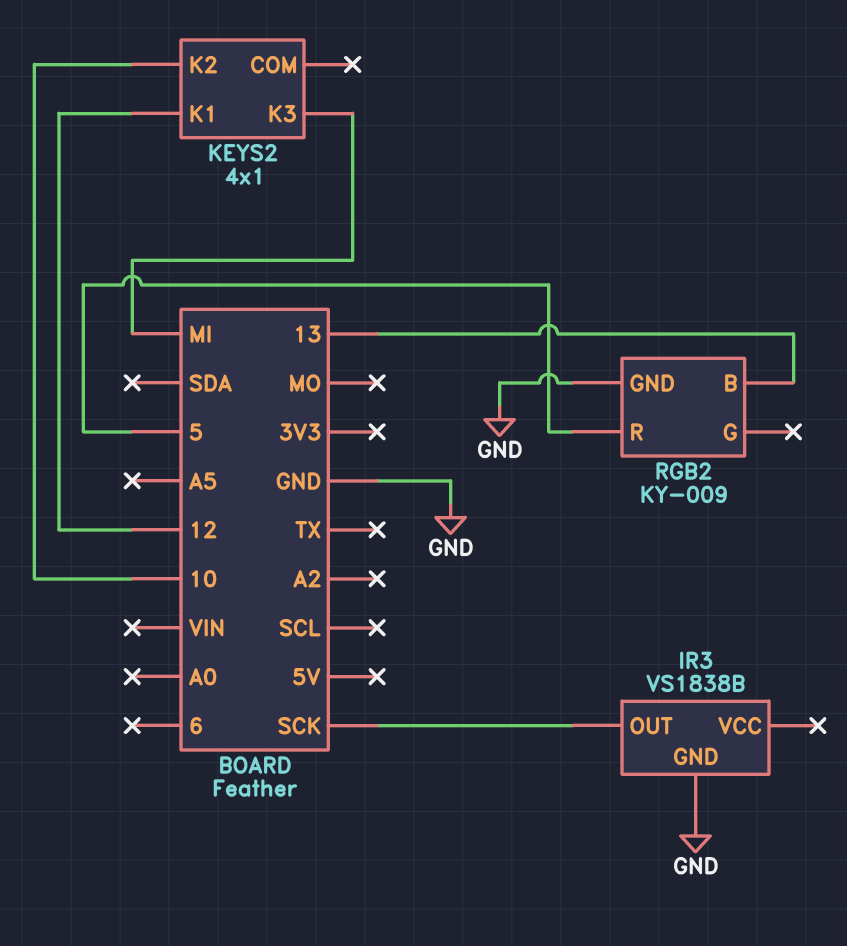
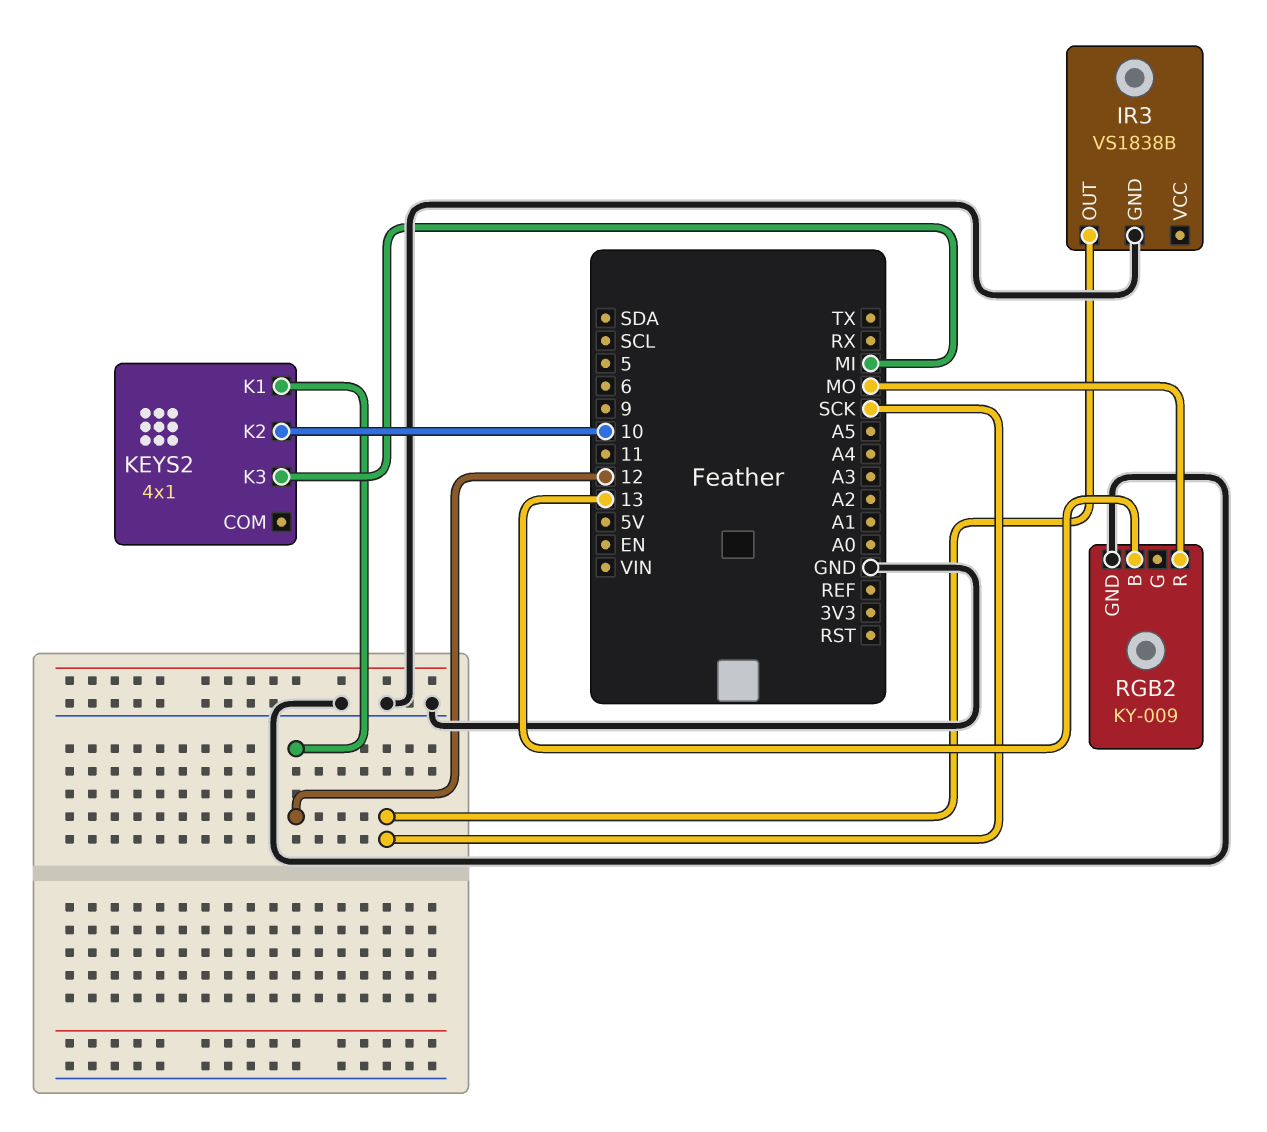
RGB2 pin R: 5 -> MO

